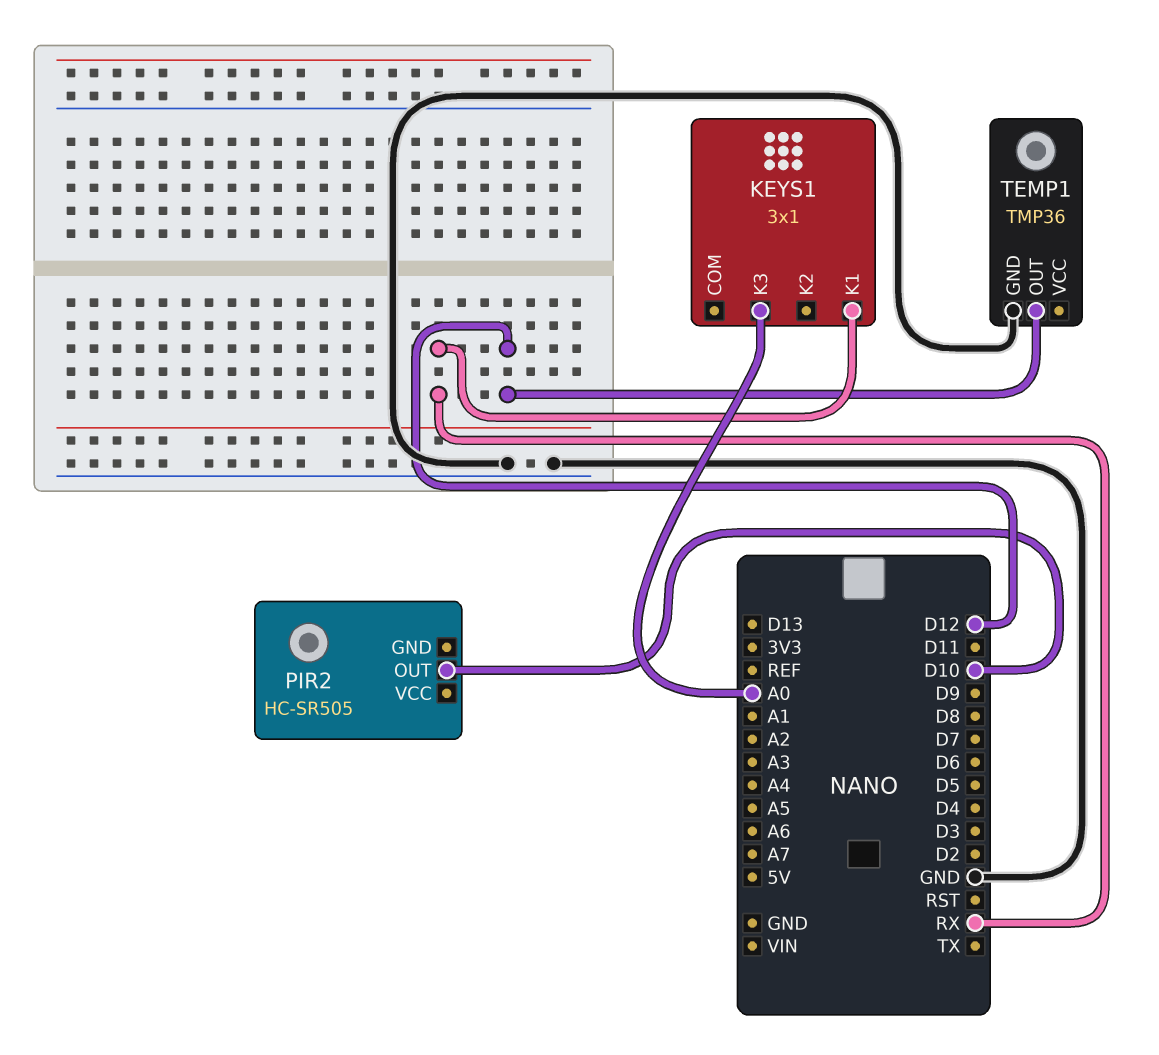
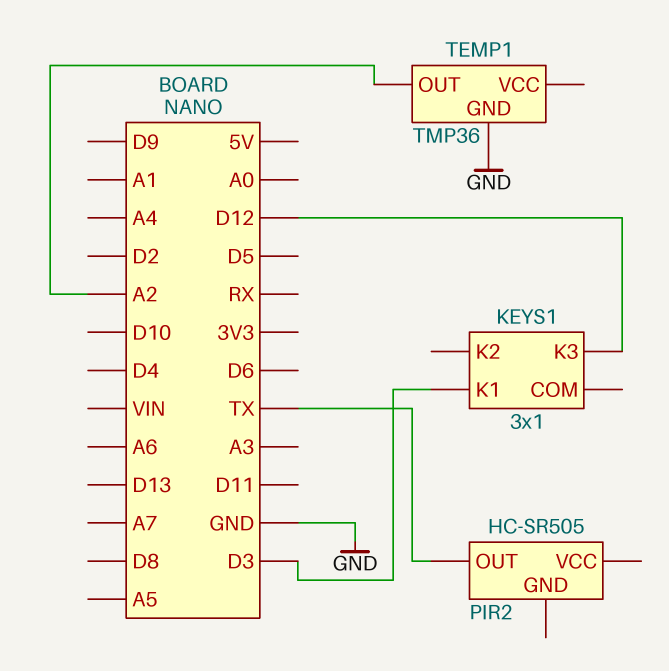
KEYS1 pin K1: RX -> D3
KEYS1 pin K3: A0 -> D12
PIR2 pin OUT: D10 -> TX
TEMP1 pin OUT: D12 -> A2

